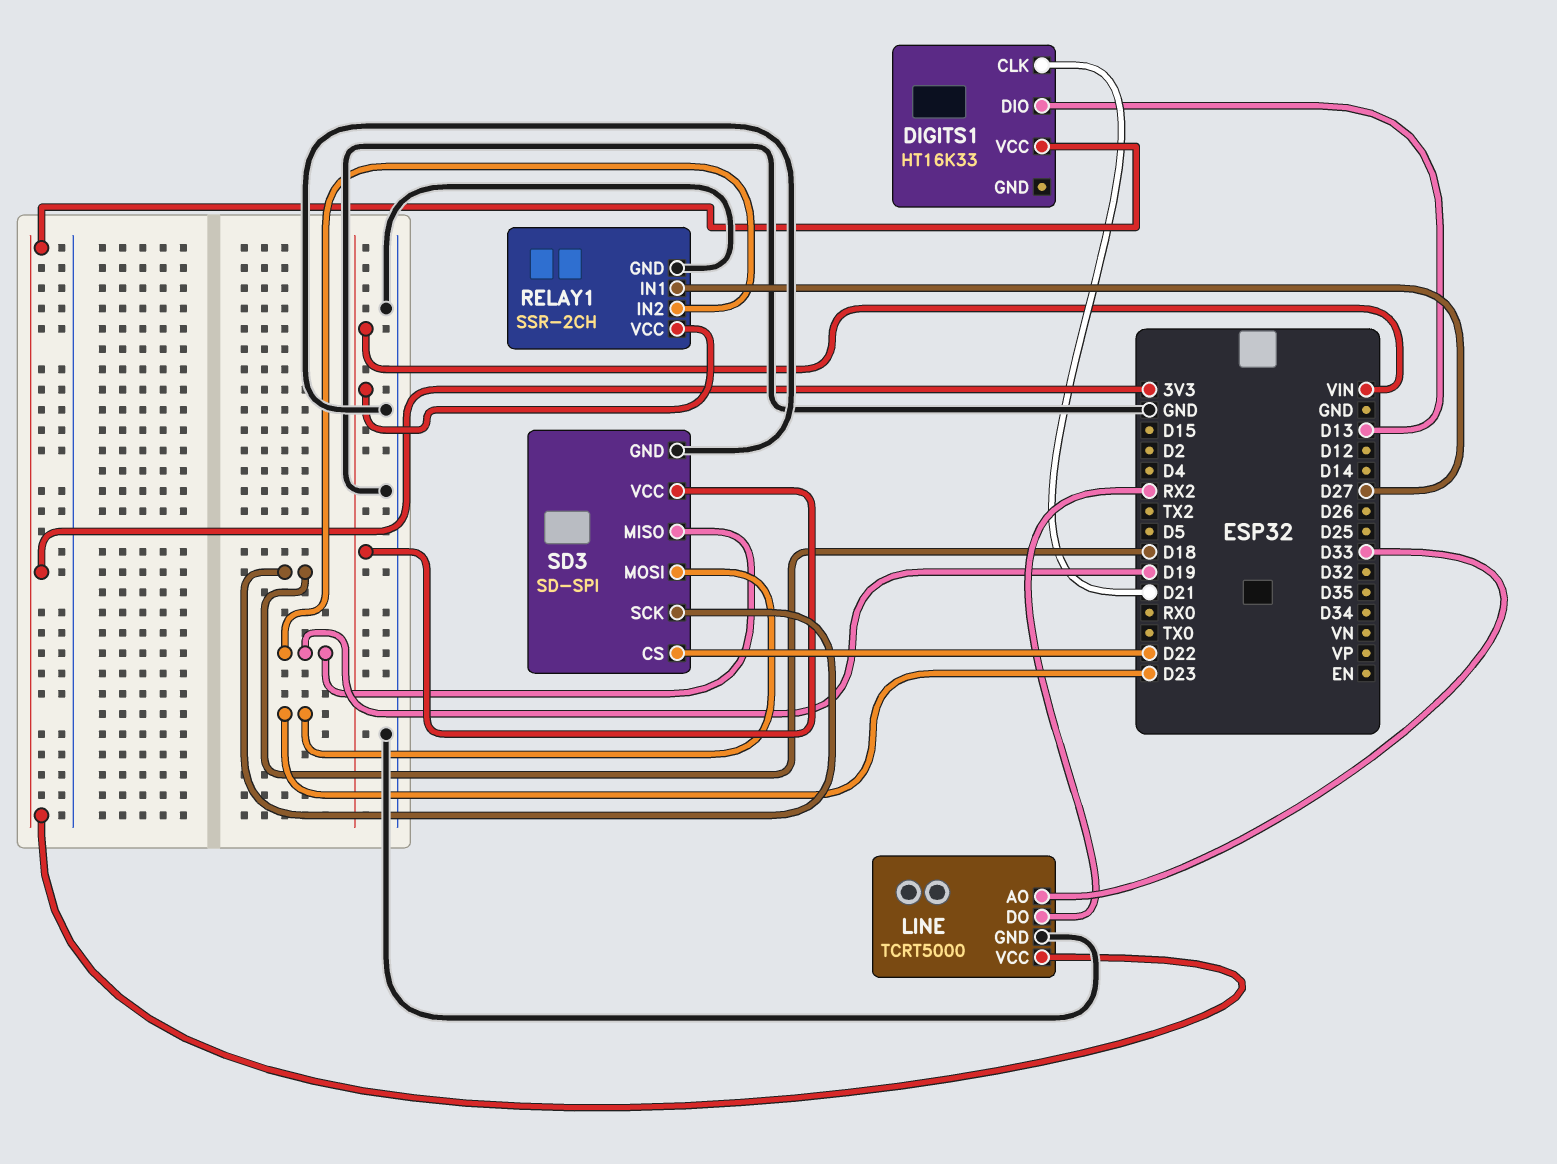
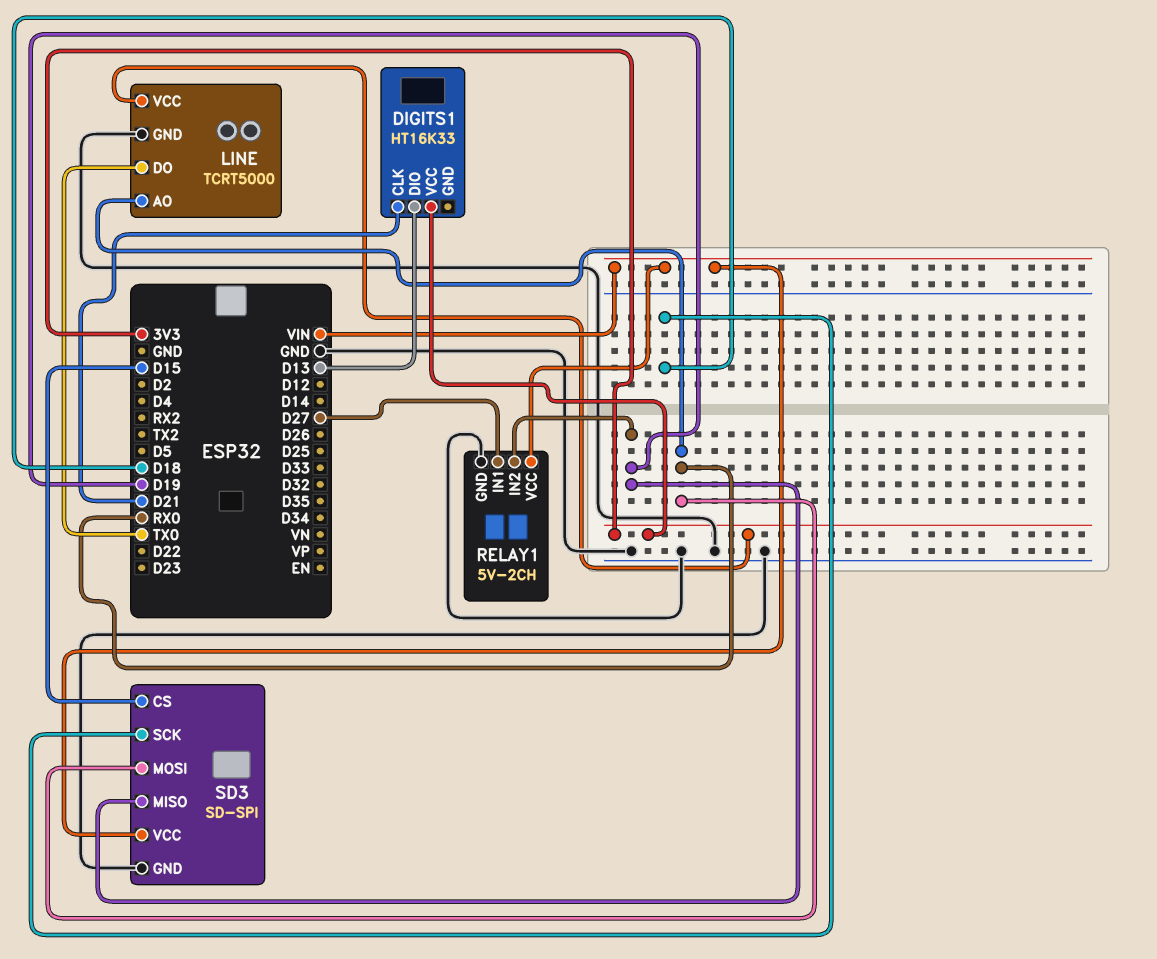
LINE pin AO: D33 -> RX0
LINE pin DO: RX2 -> TX0
RELAY1: SSR-2CH -> 5V-2CH
SD3 pin CS: D22 -> D15
SD3 pin MOSI: D23 -> RX0

